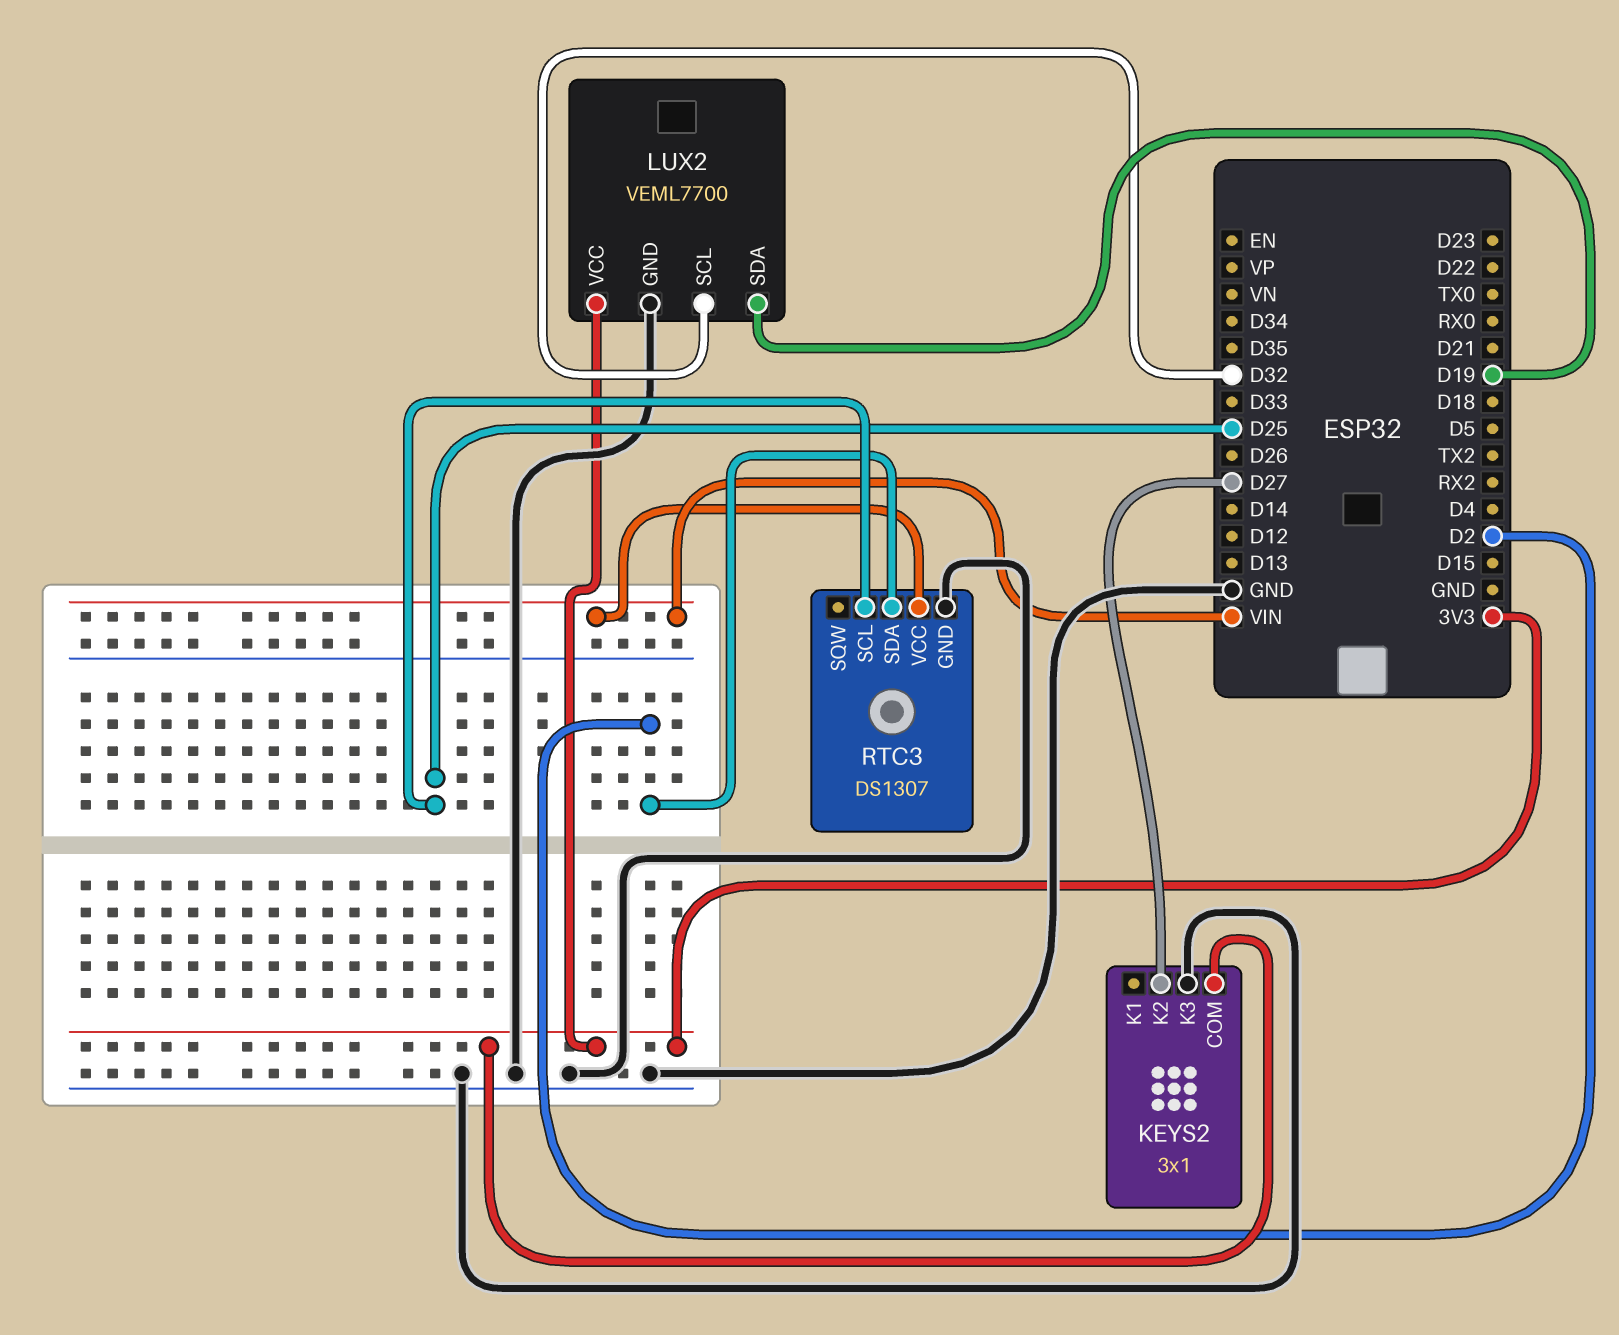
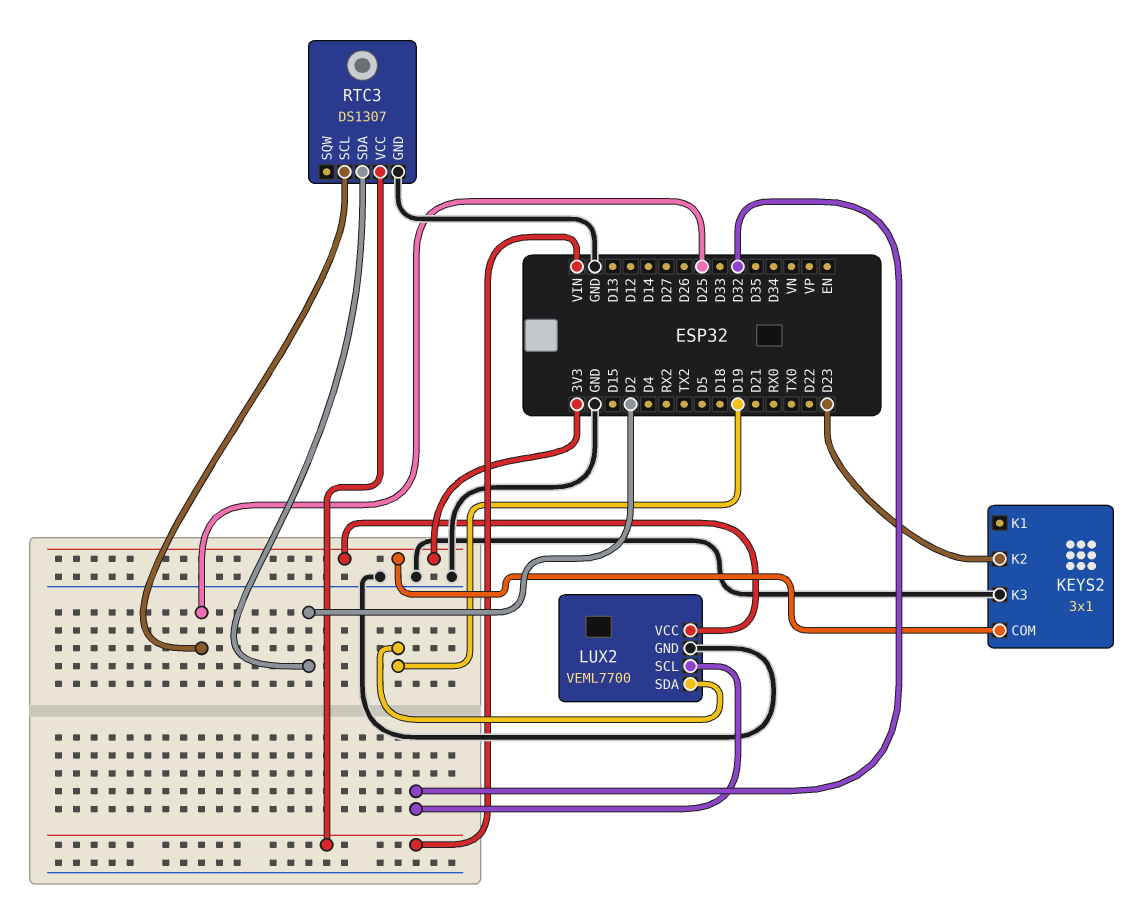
KEYS2 pin K2: D27 -> D23

